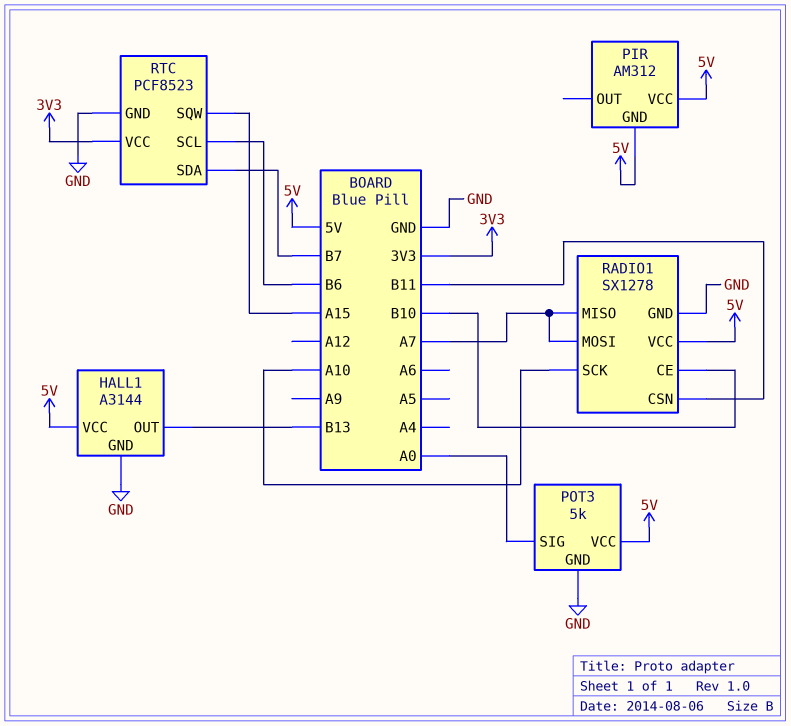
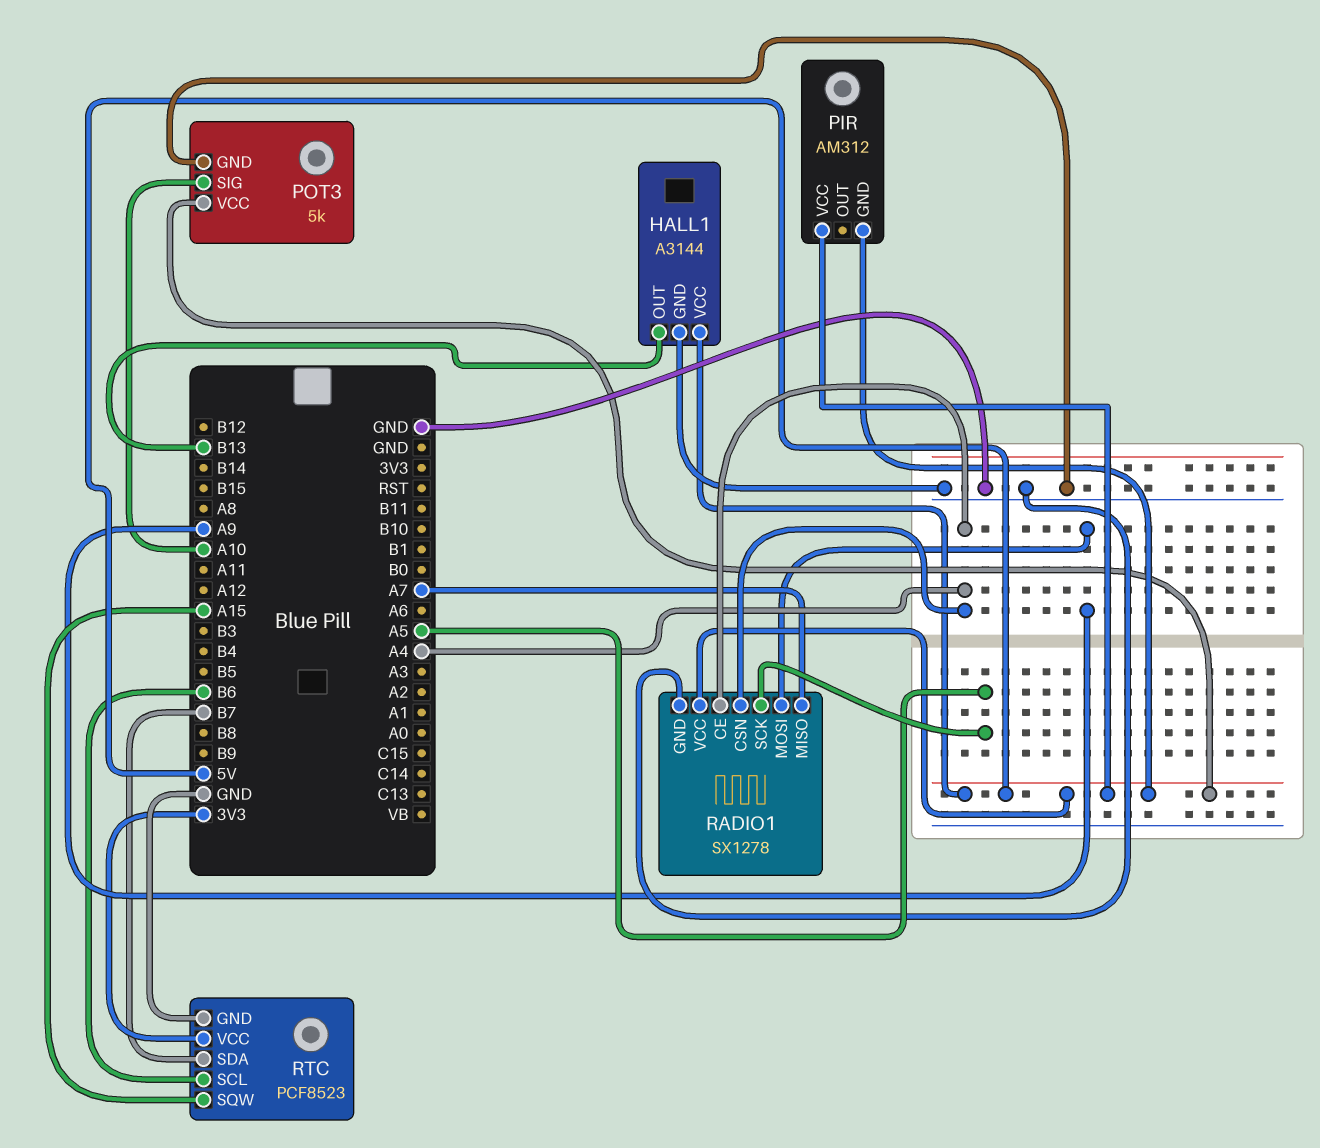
POT3 pin SIG: A0 -> A10
RADIO1 pin CE: B10 -> A4
RADIO1 pin CSN: B11 -> A4
RADIO1 pin MOSI: A7 -> A9
RADIO1 pin SCK: A10 -> A5

